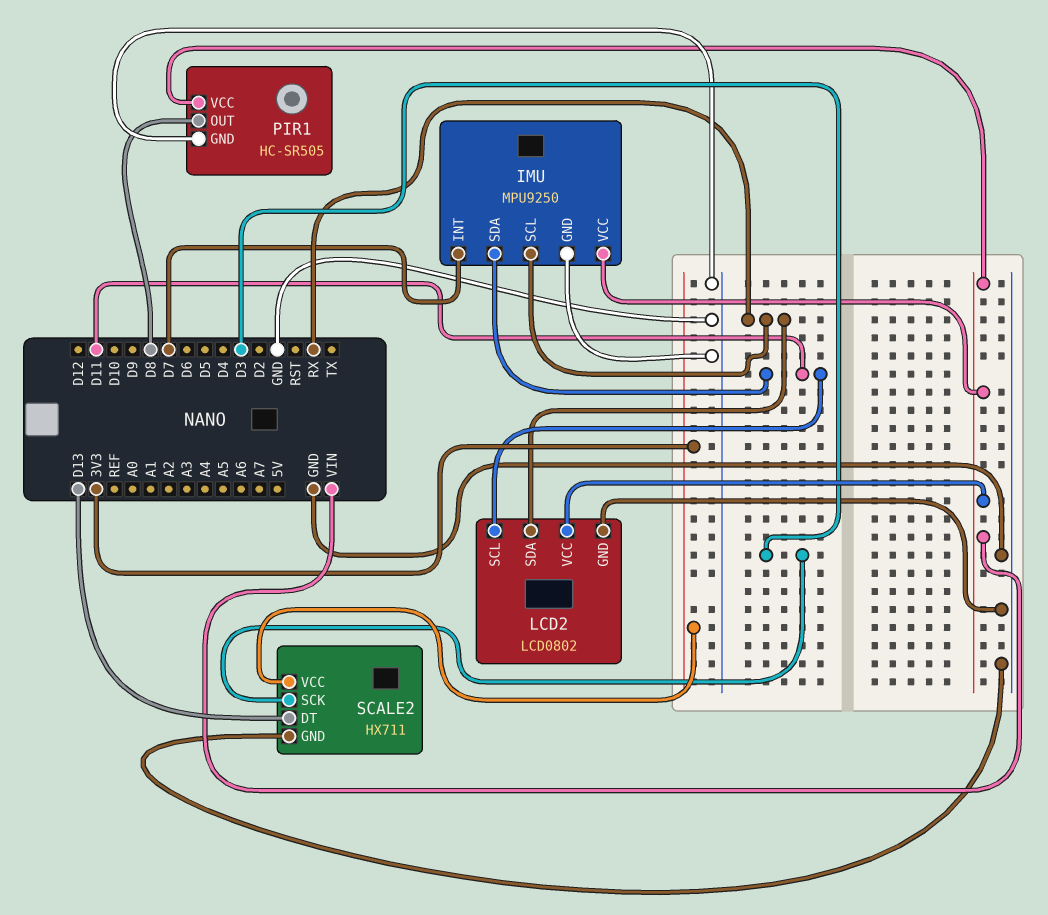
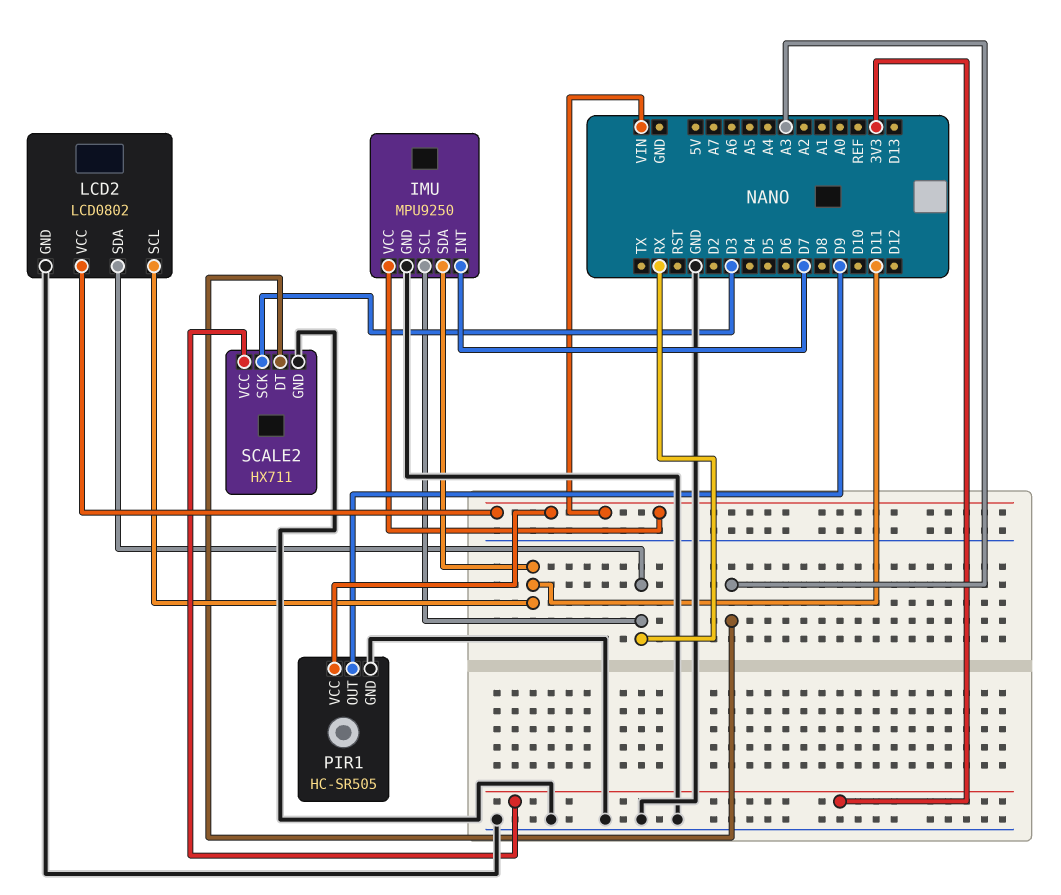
PIR1 pin OUT: D8 -> D9
SCALE2 pin DT: D13 -> A3

